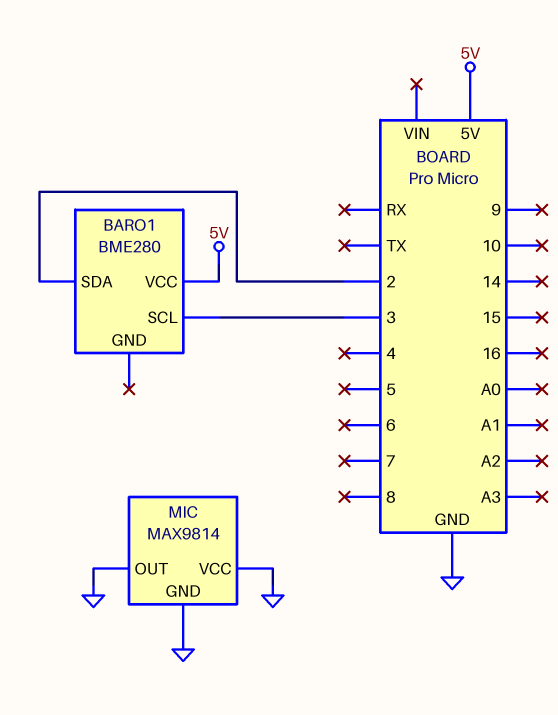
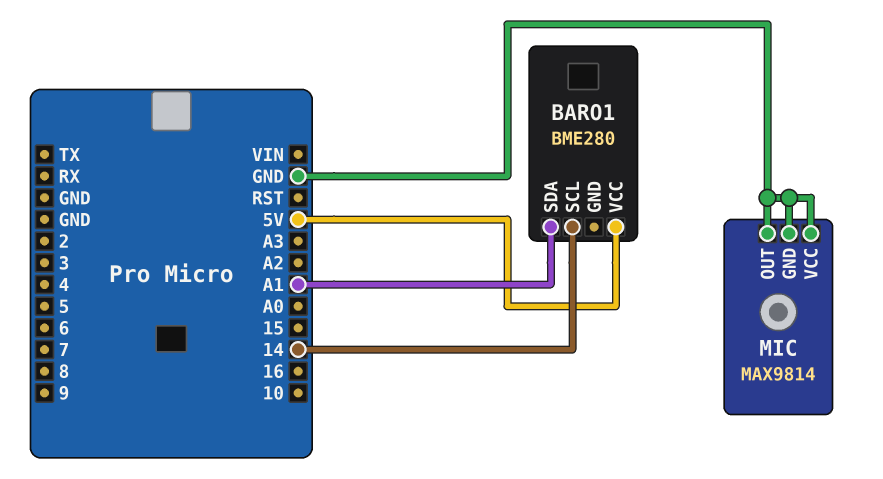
BARO1 pin SCL: 3 -> 14
BARO1 pin SDA: 2 -> A1

